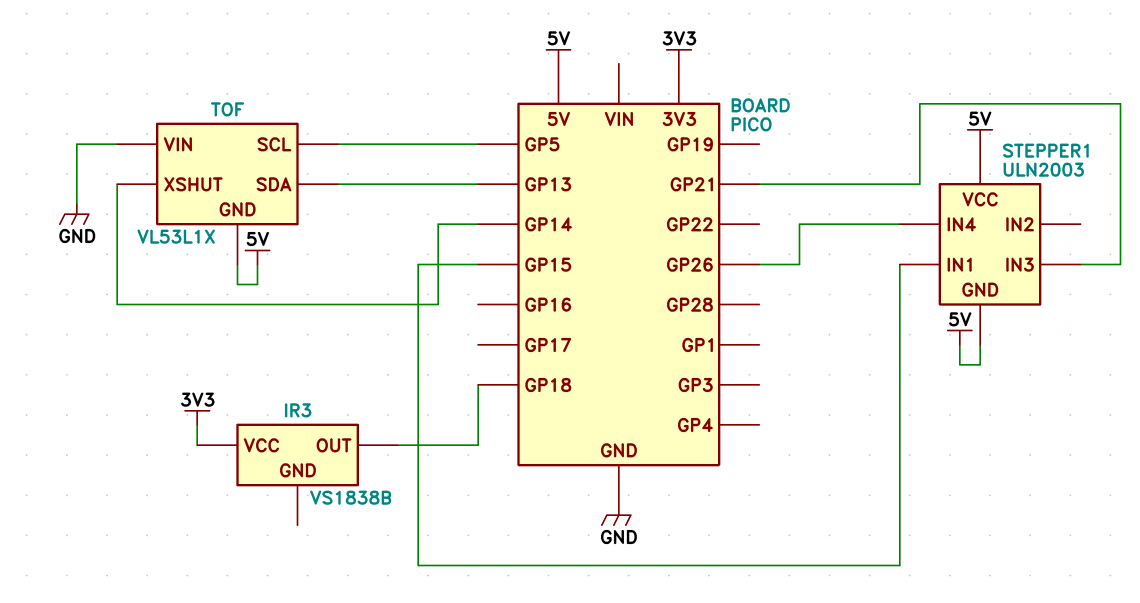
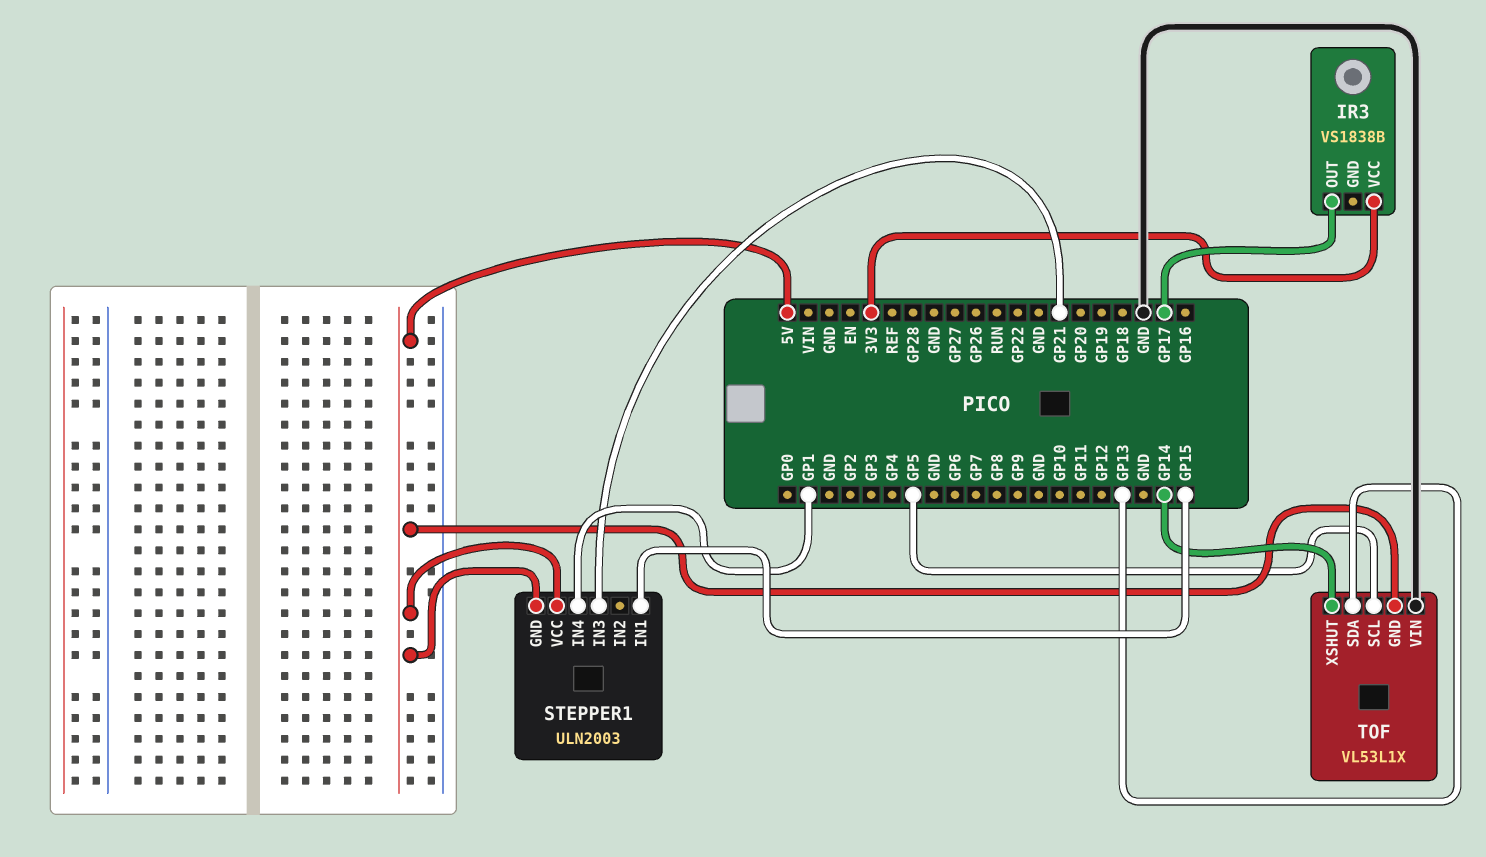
IR3 pin OUT: GP18 -> GP17
STEPPER1 pin IN4: GP26 -> GP1

